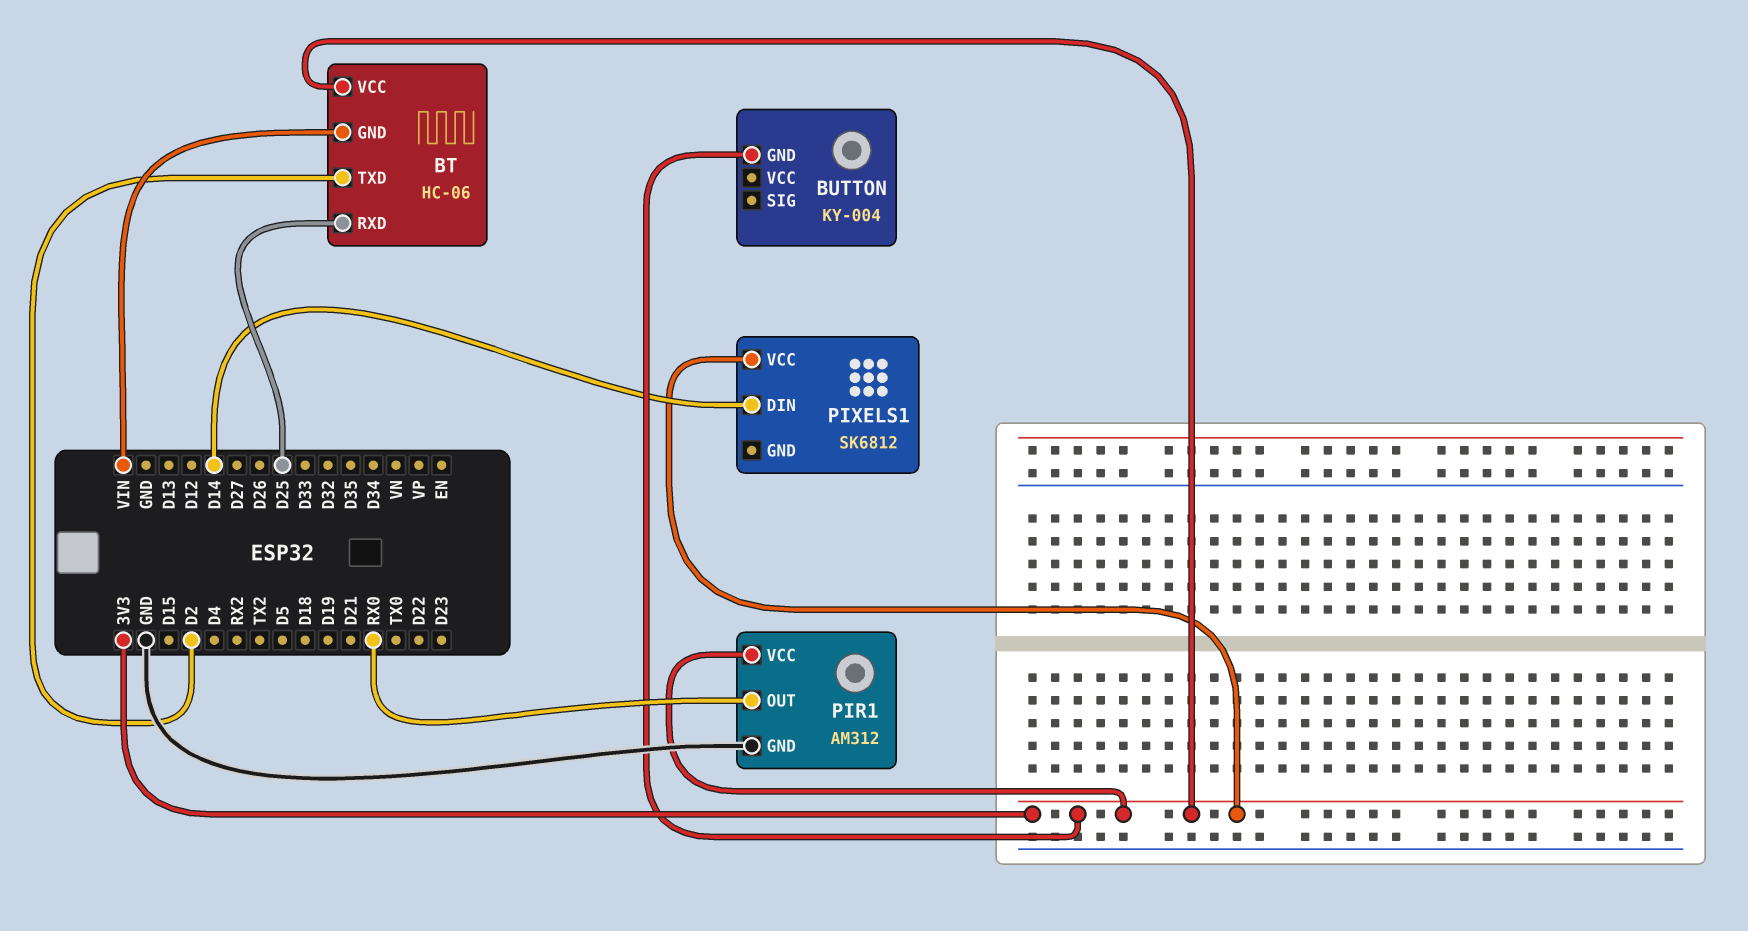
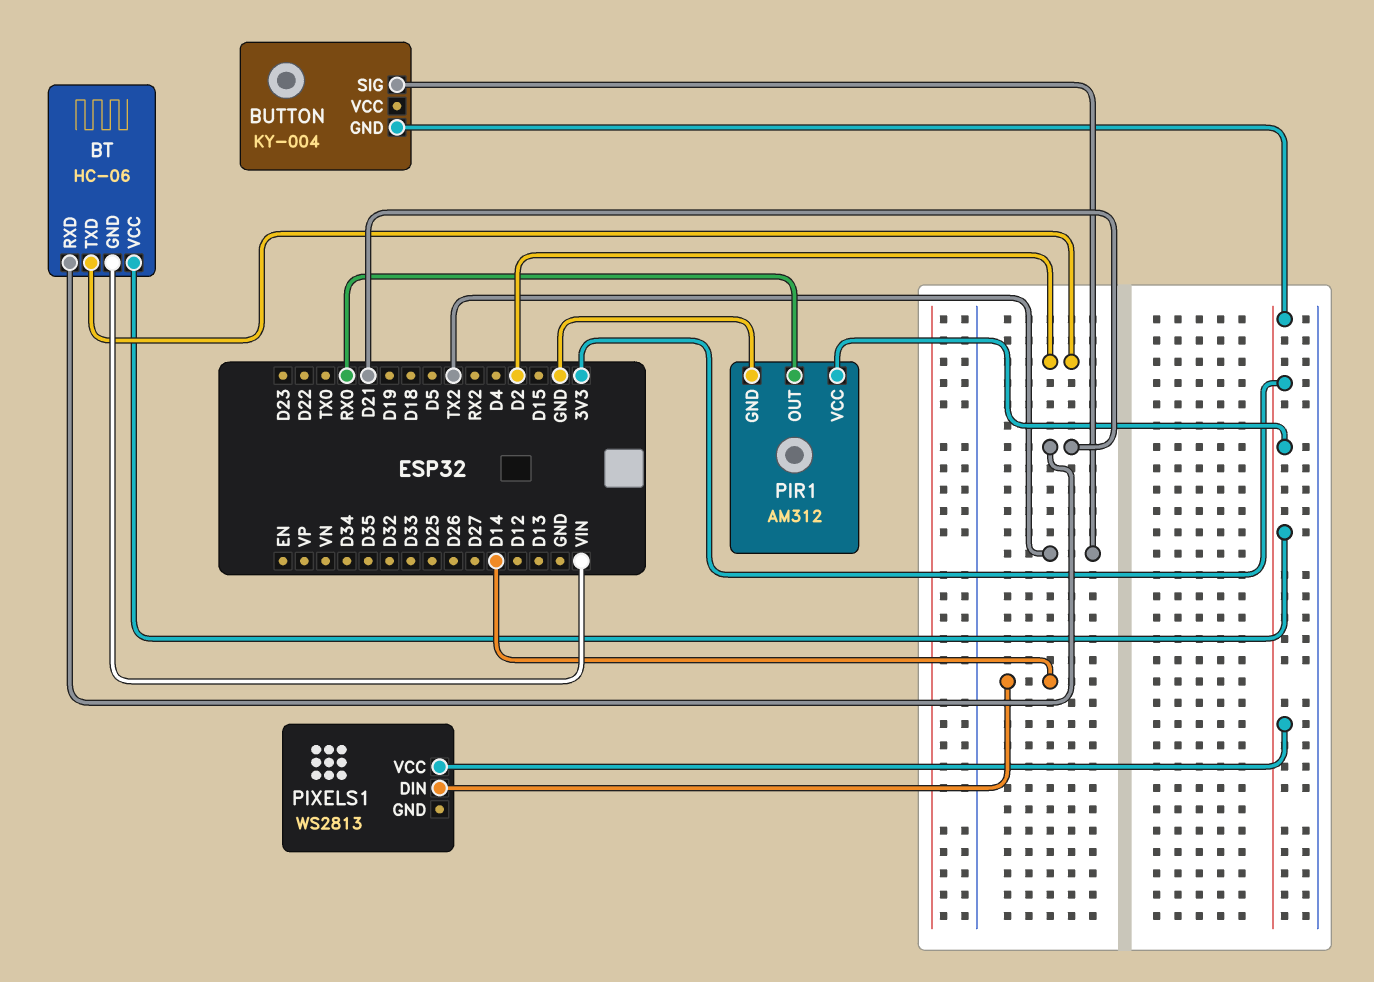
BT pin RXD: D25 -> D21
BUTTON pin SIG: none -> TX2
PIXELS1: SK6812 -> WS2813

